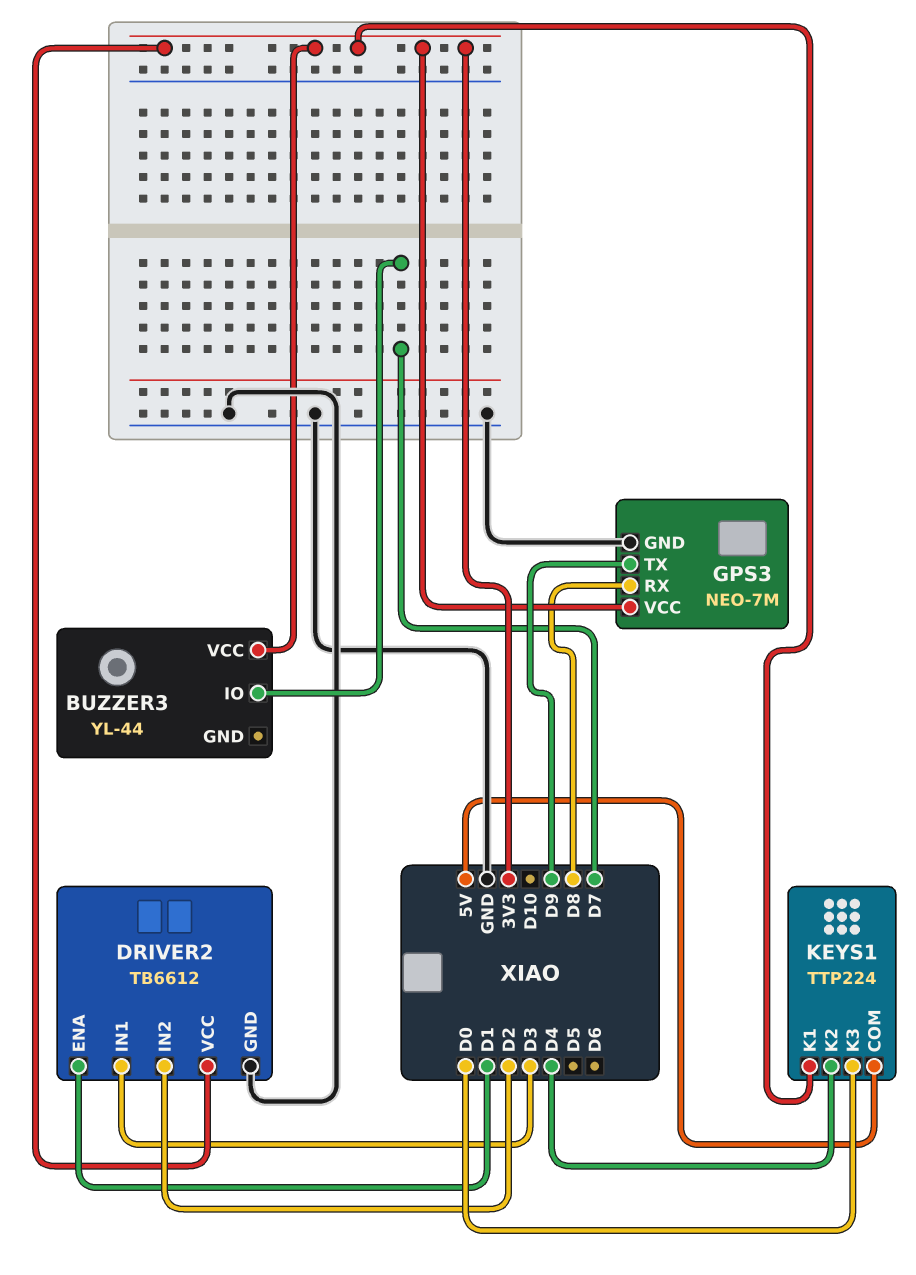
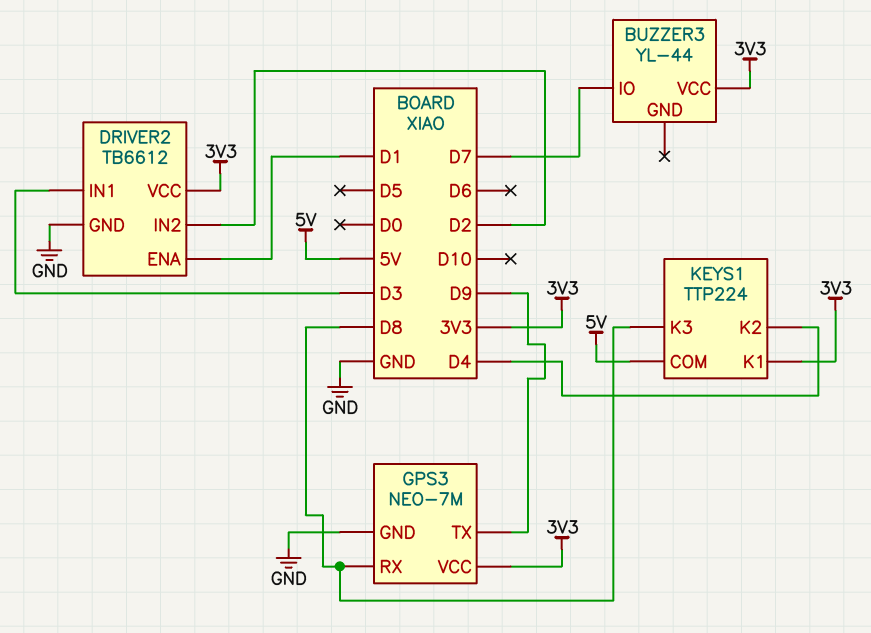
KEYS1 pin K3: D0 -> D8

